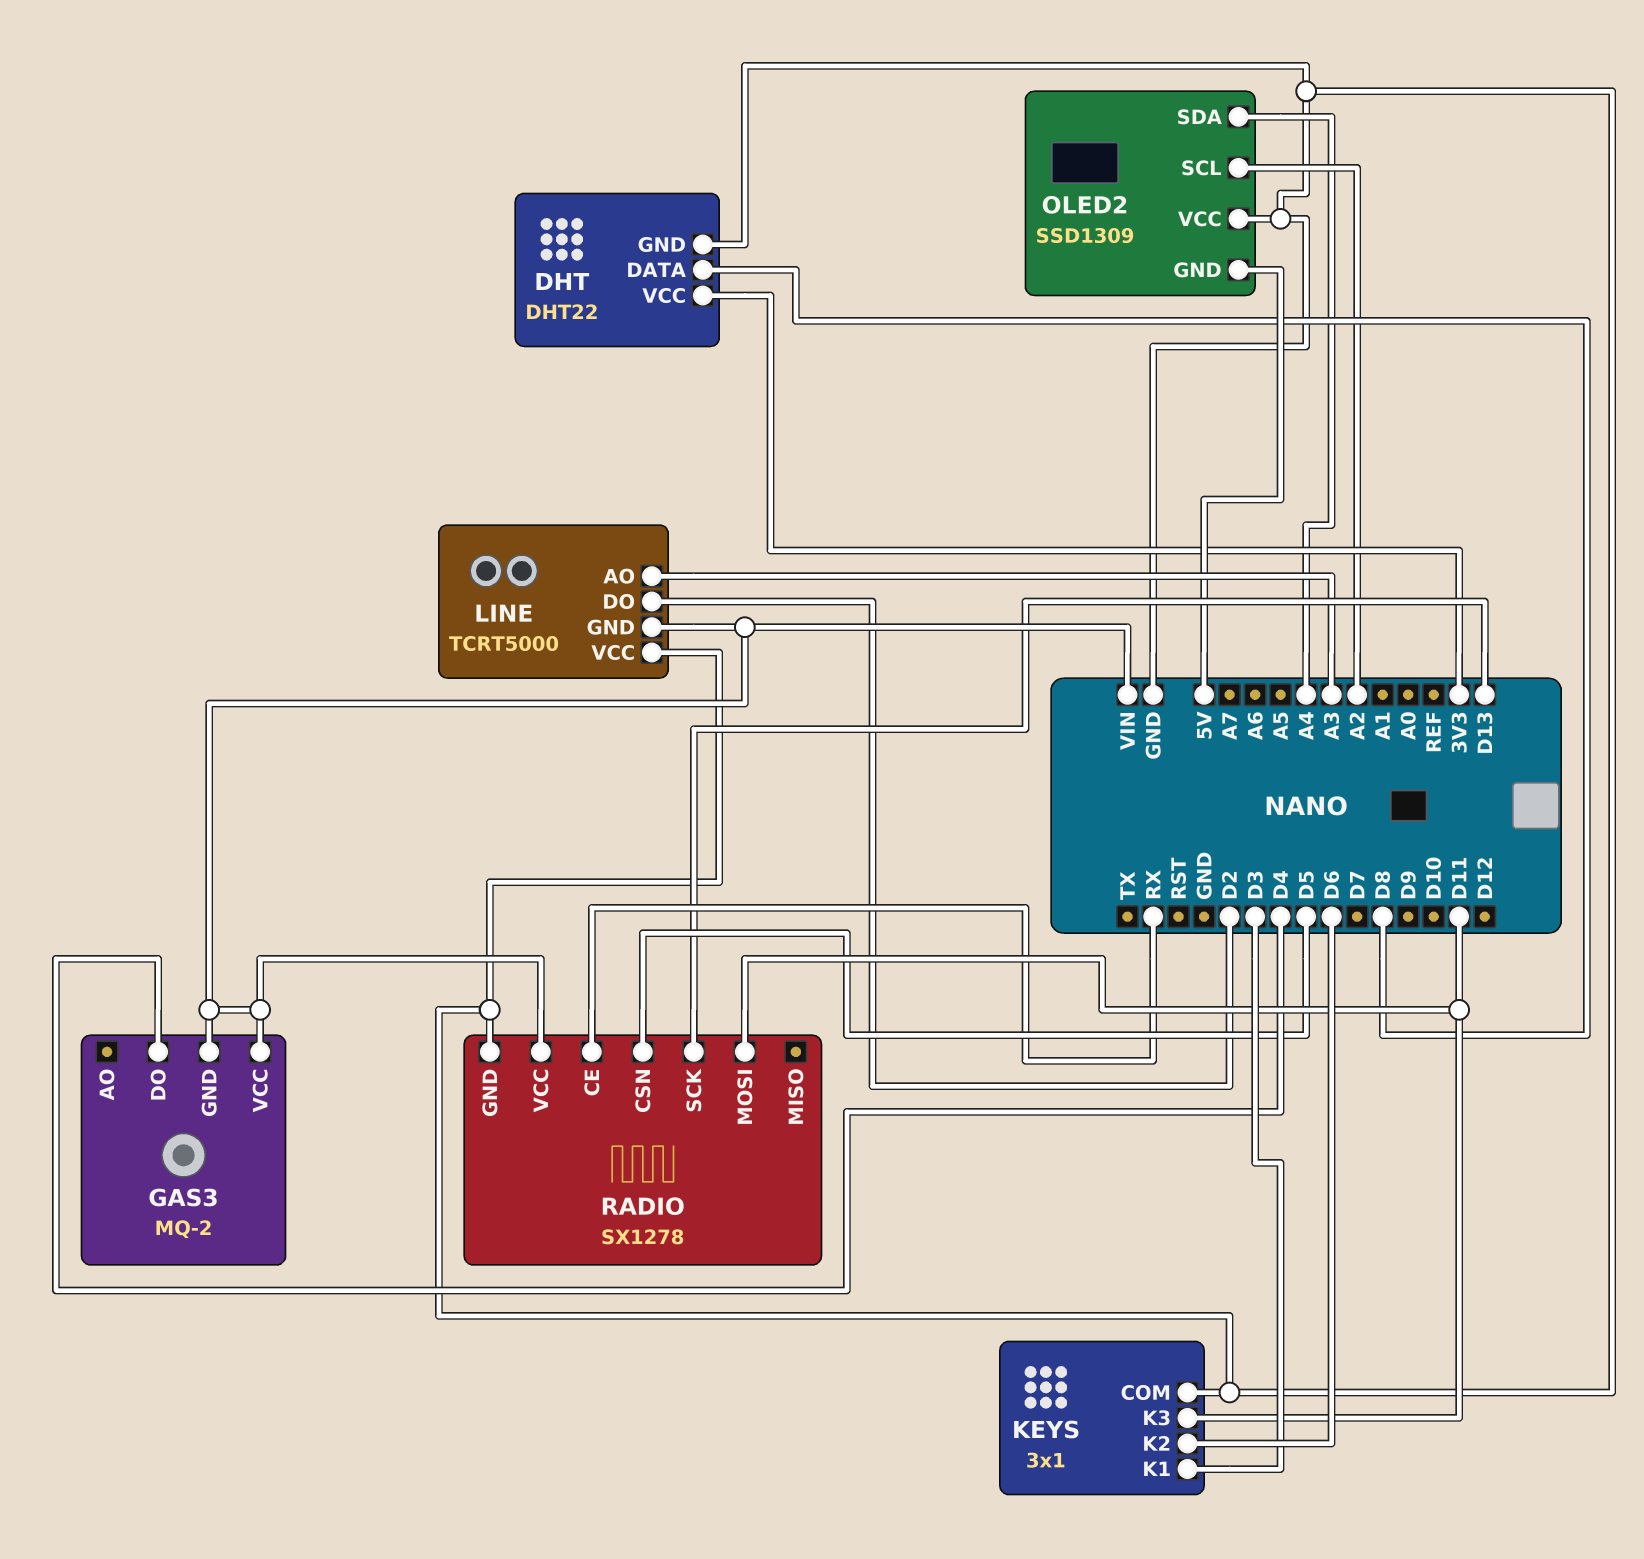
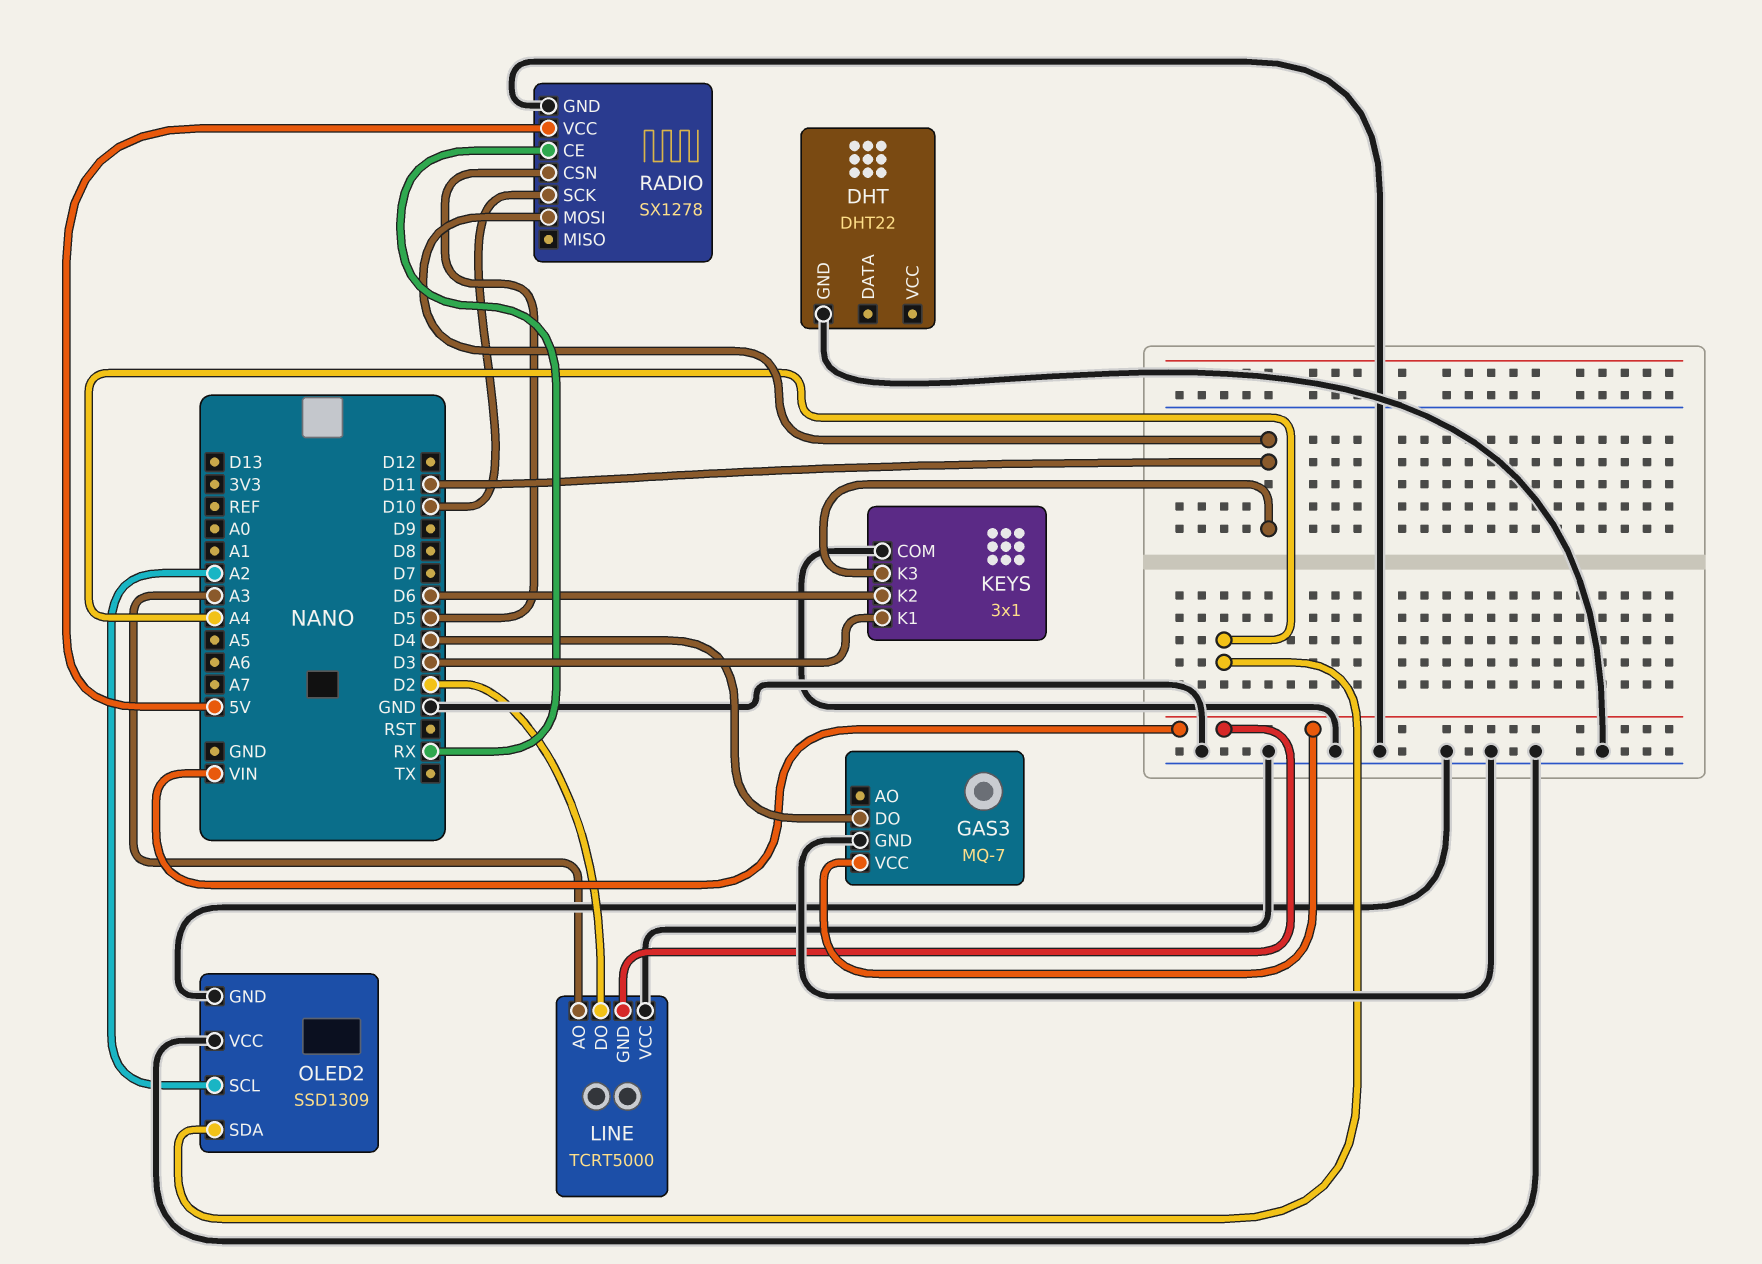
DHT pin DATA: D8 -> none
DHT pin VCC: 3V3 -> none
GAS3: MQ-2 -> MQ-7
GAS3 pin GND: VIN -> GND
OLED2 pin GND: 5V -> GND
RADIO pin SCK: D13 -> D10
RADIO pin VCC: VIN -> 5V

